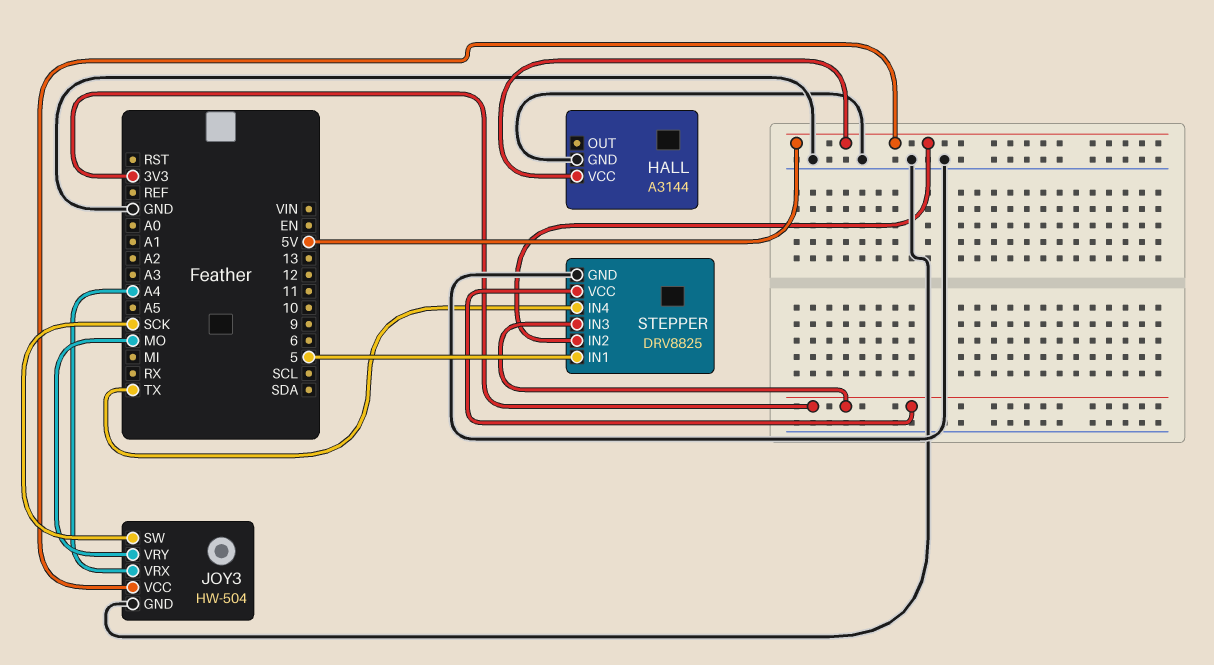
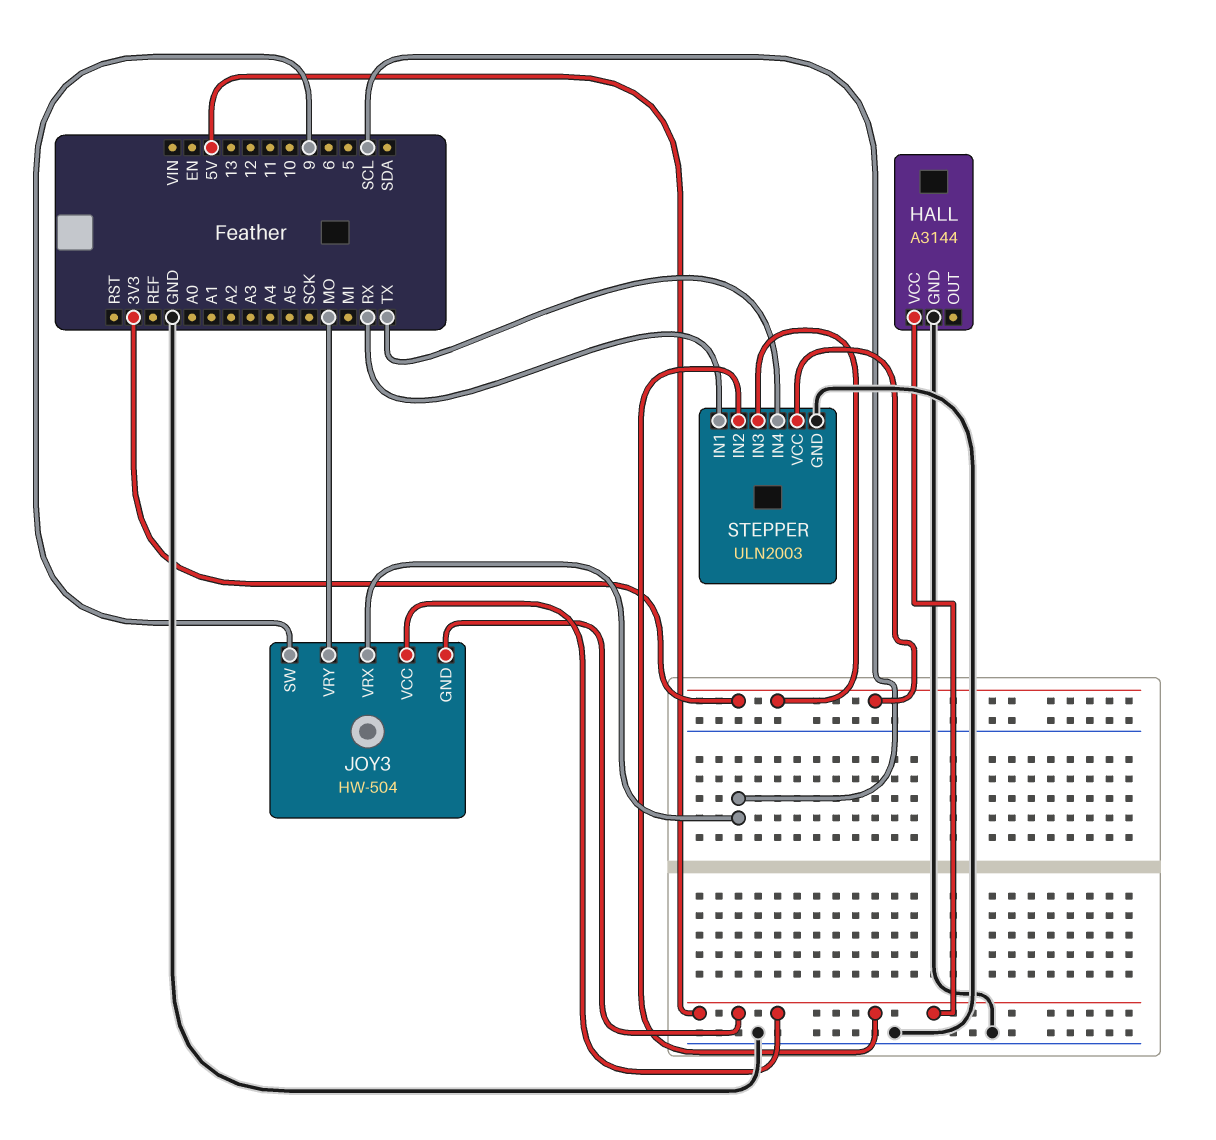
JOY3 pin GND: GND -> 5V
JOY3 pin SW: SCK -> 9
JOY3 pin VRX: A4 -> SCL
STEPPER: DRV8825 -> ULN2003
STEPPER pin IN1: 5 -> RX

